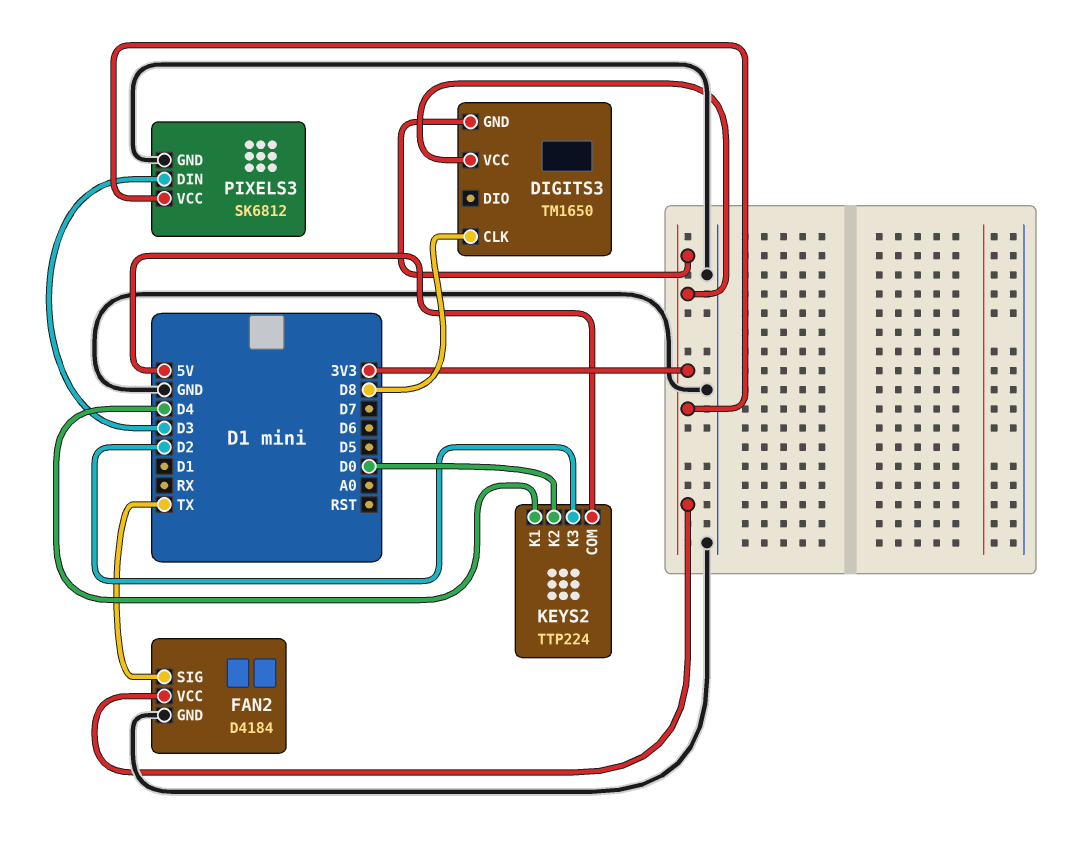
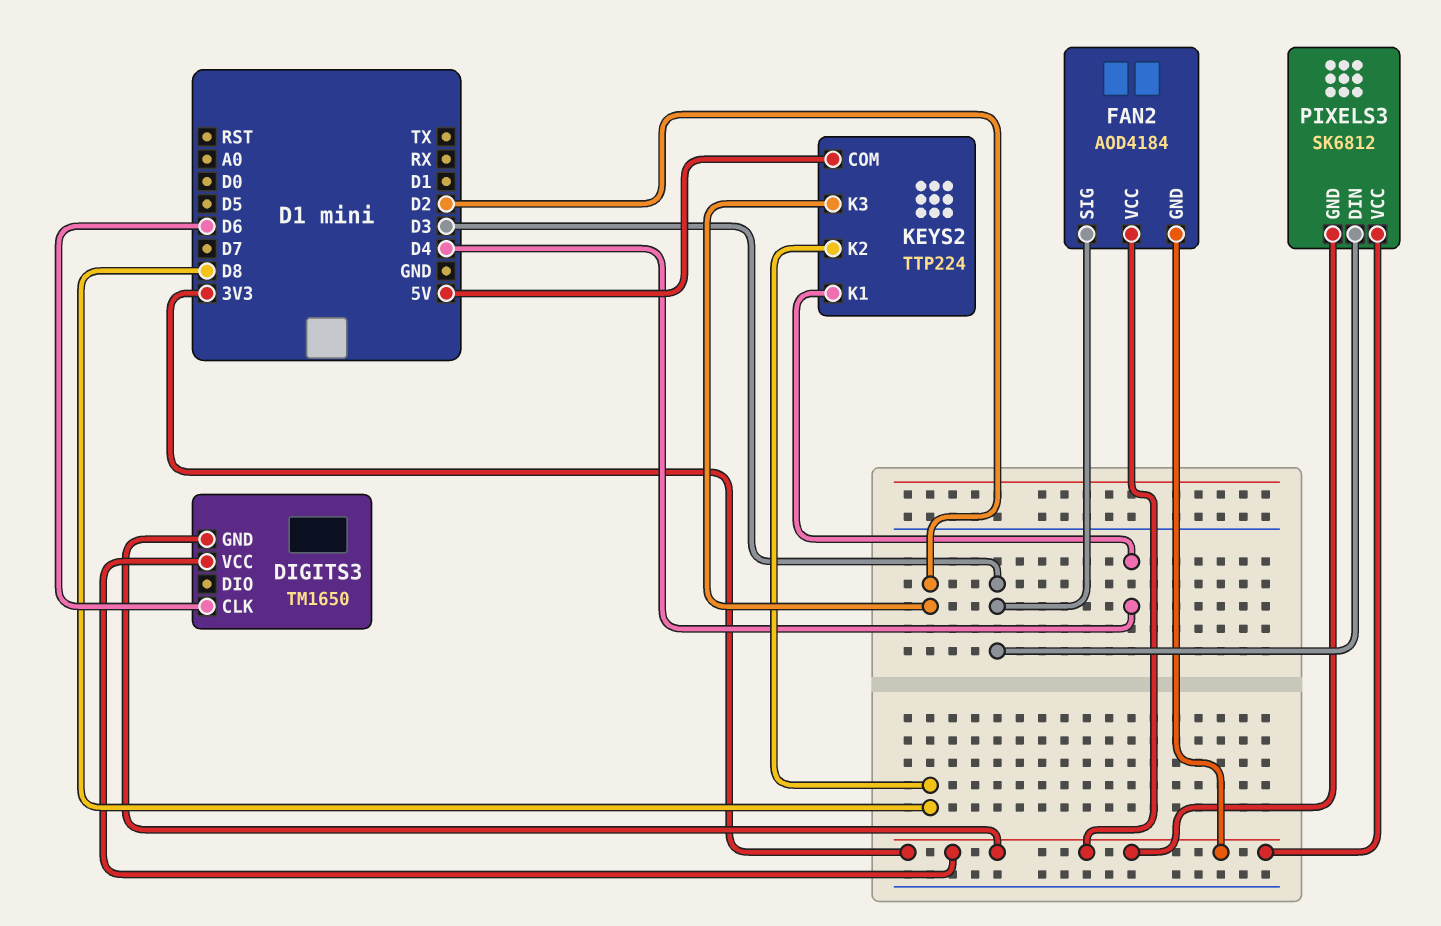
DIGITS3 pin CLK: D8 -> D6
FAN2: D4184 -> AOD4184
FAN2 pin GND: GND -> 3V3
FAN2 pin SIG: TX -> D3
KEYS2 pin K2: D0 -> D8
PIXELS3 pin GND: GND -> 3V3

